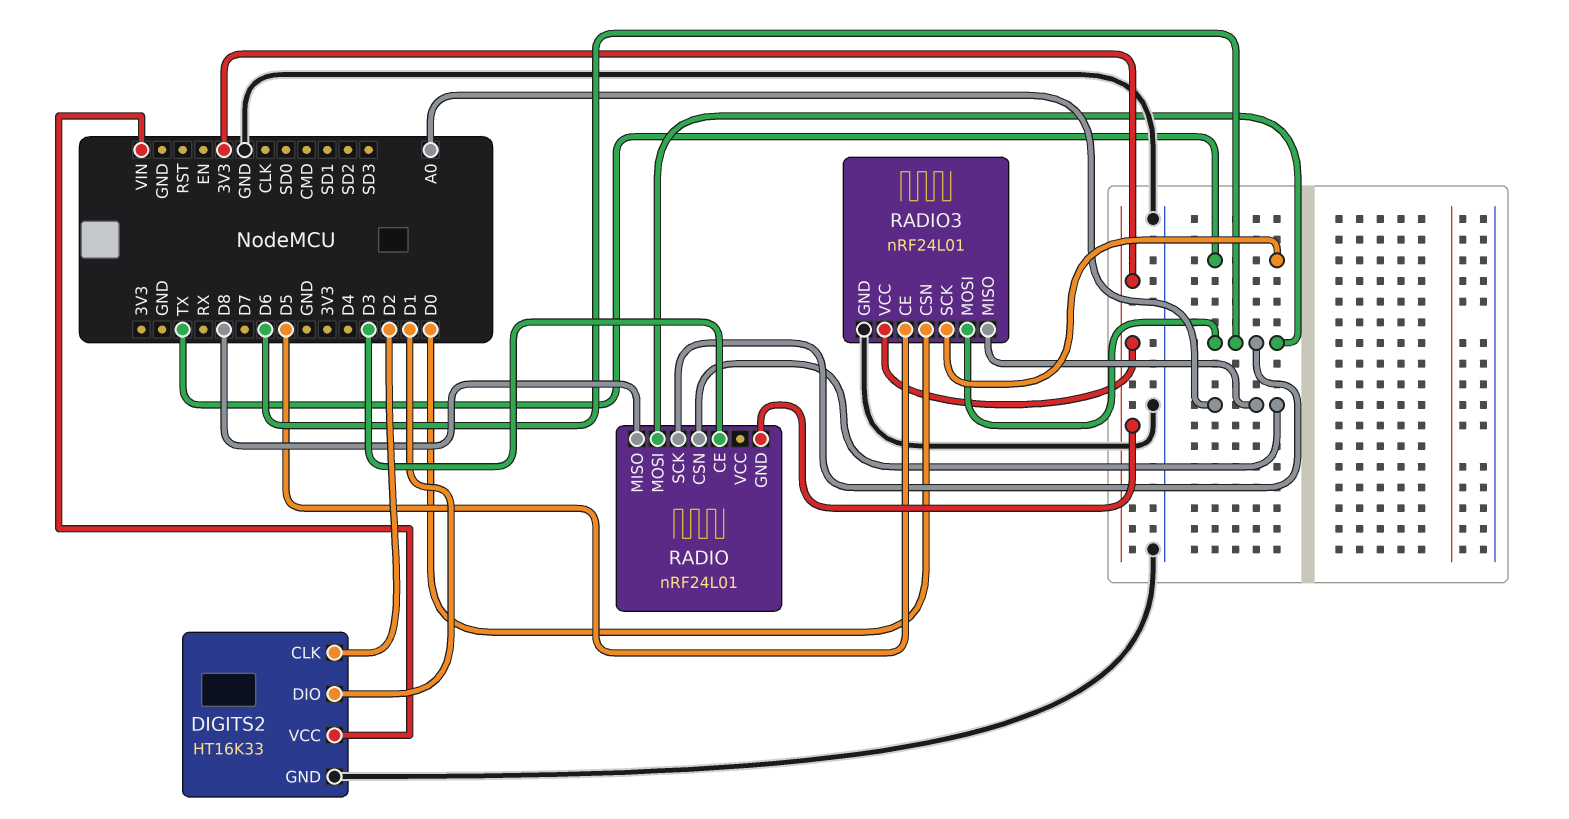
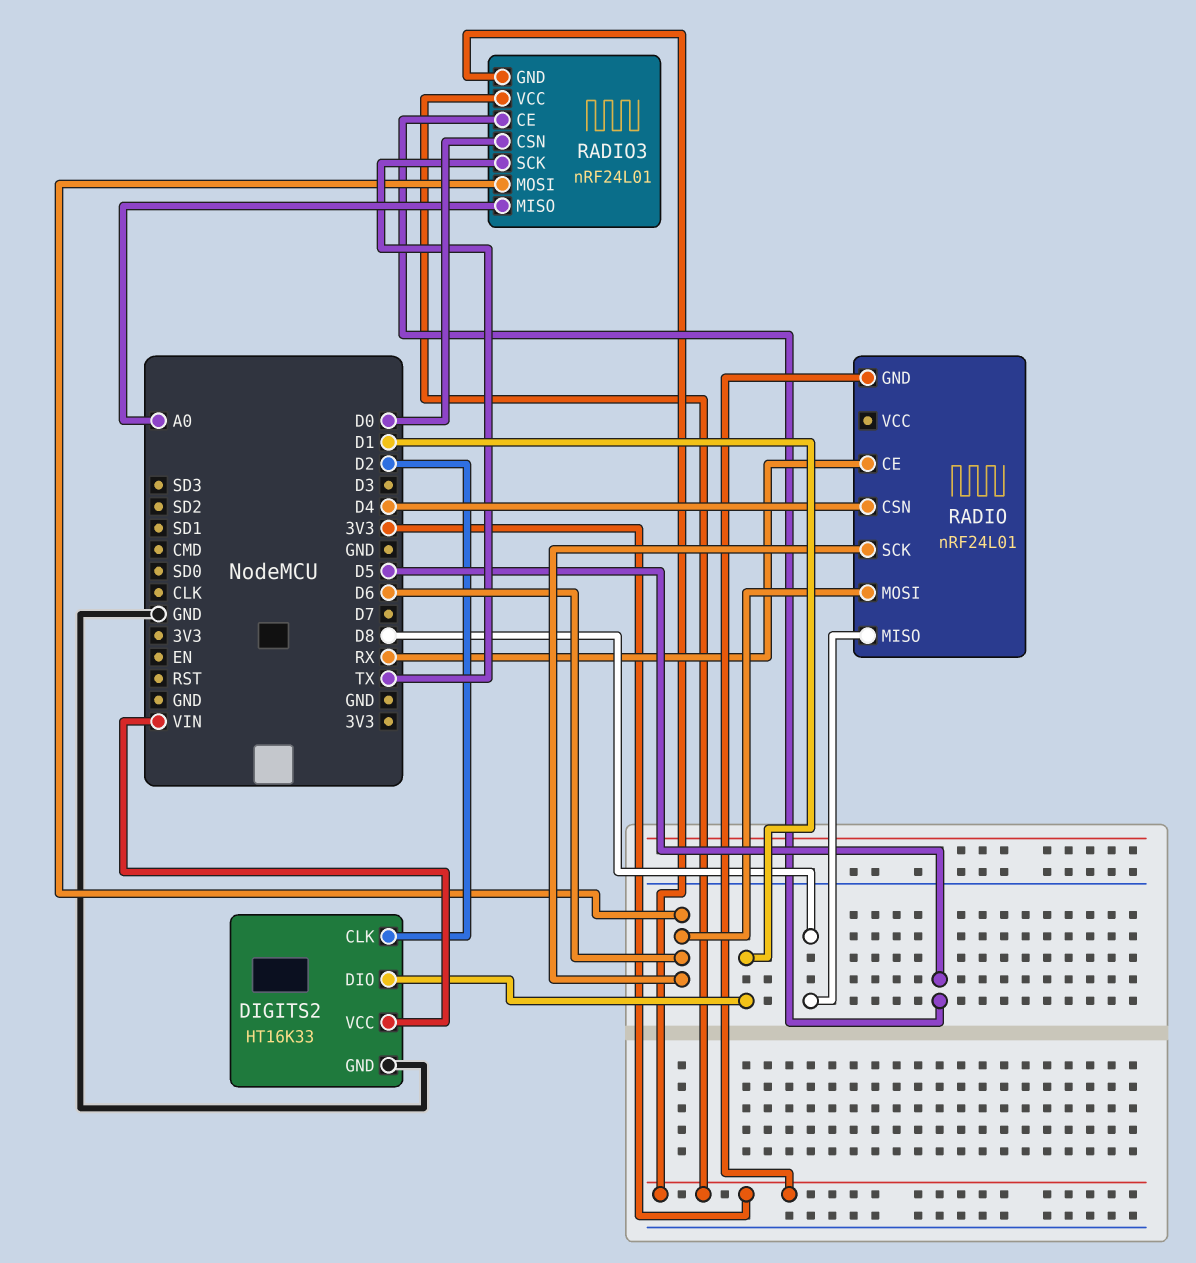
RADIO pin CE: D3 -> RX
RADIO pin CSN: A0 -> D4
RADIO3 pin GND: GND -> 3V3

